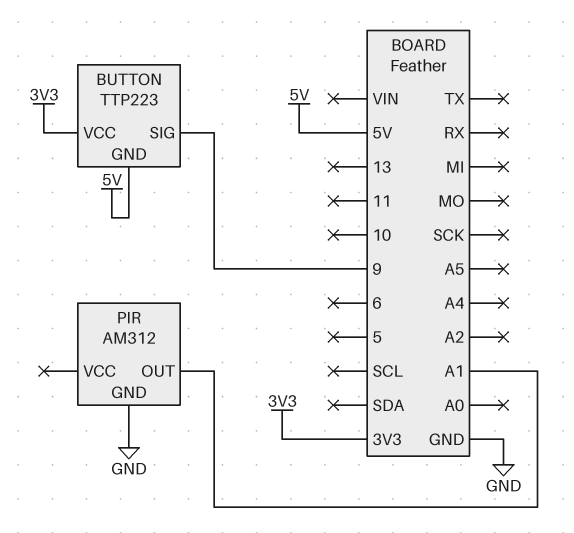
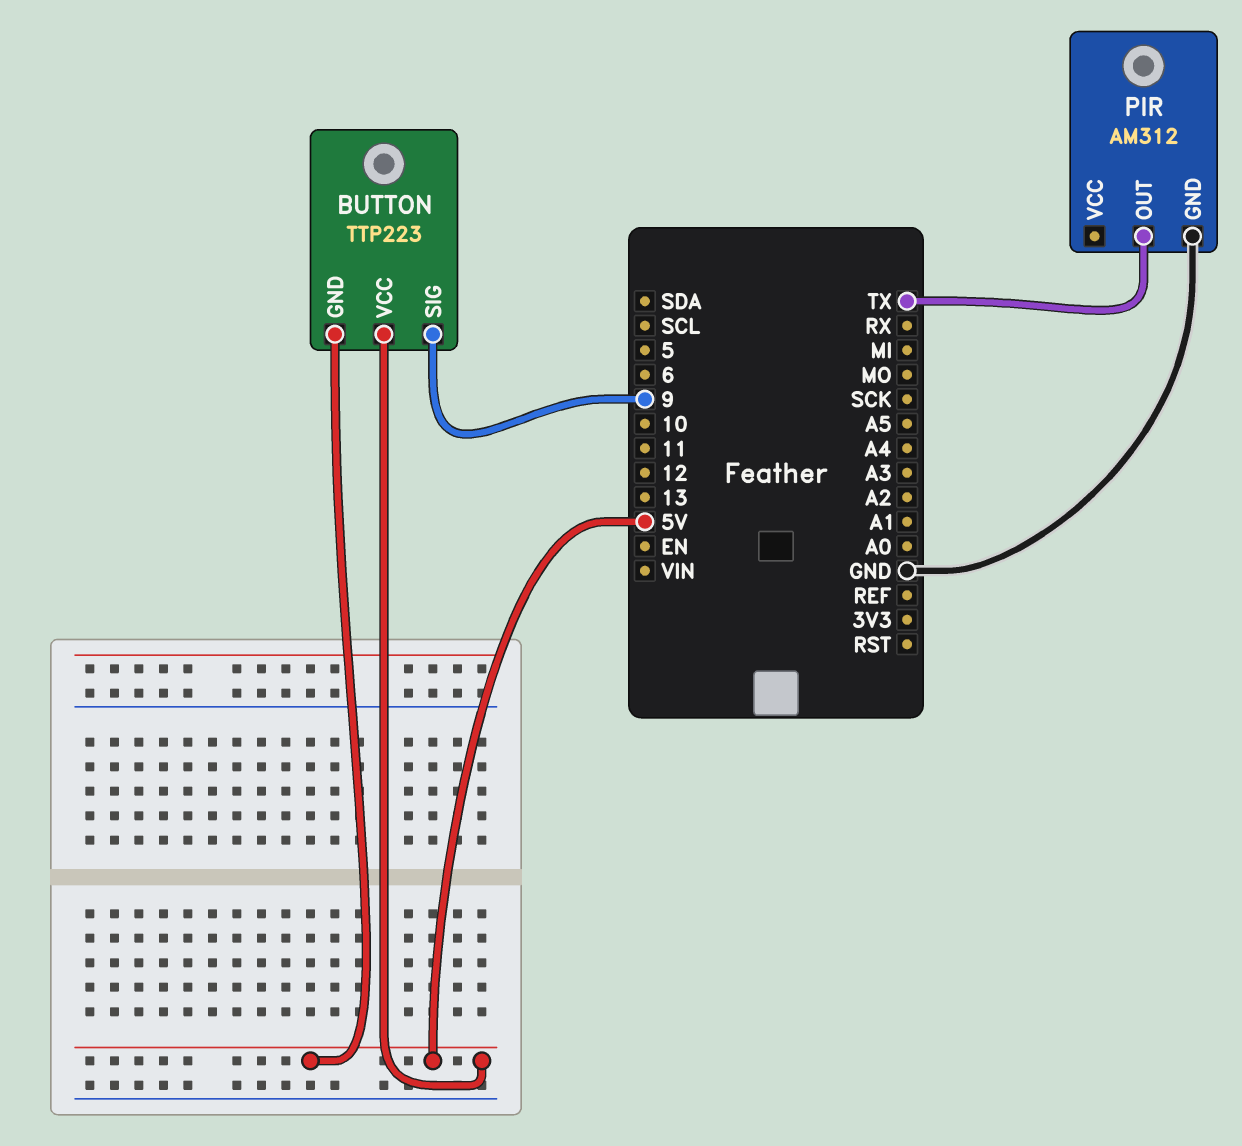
BUTTON pin VCC: 3V3 -> 5V
PIR pin OUT: A1 -> TX

